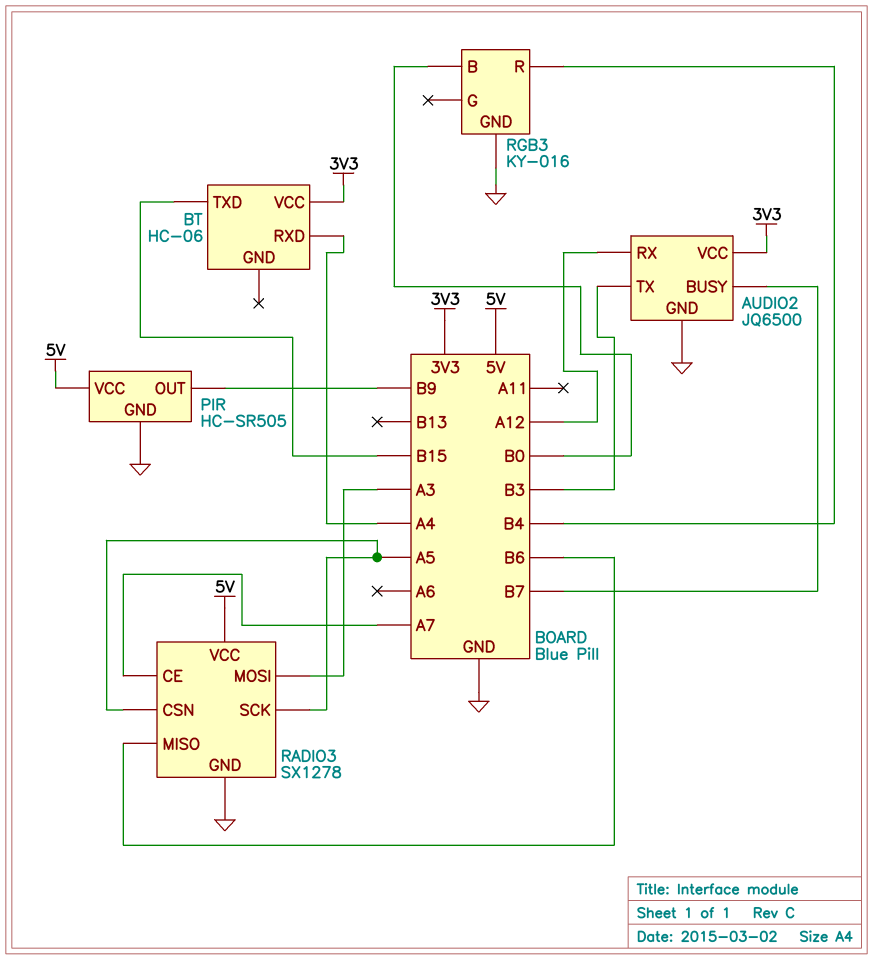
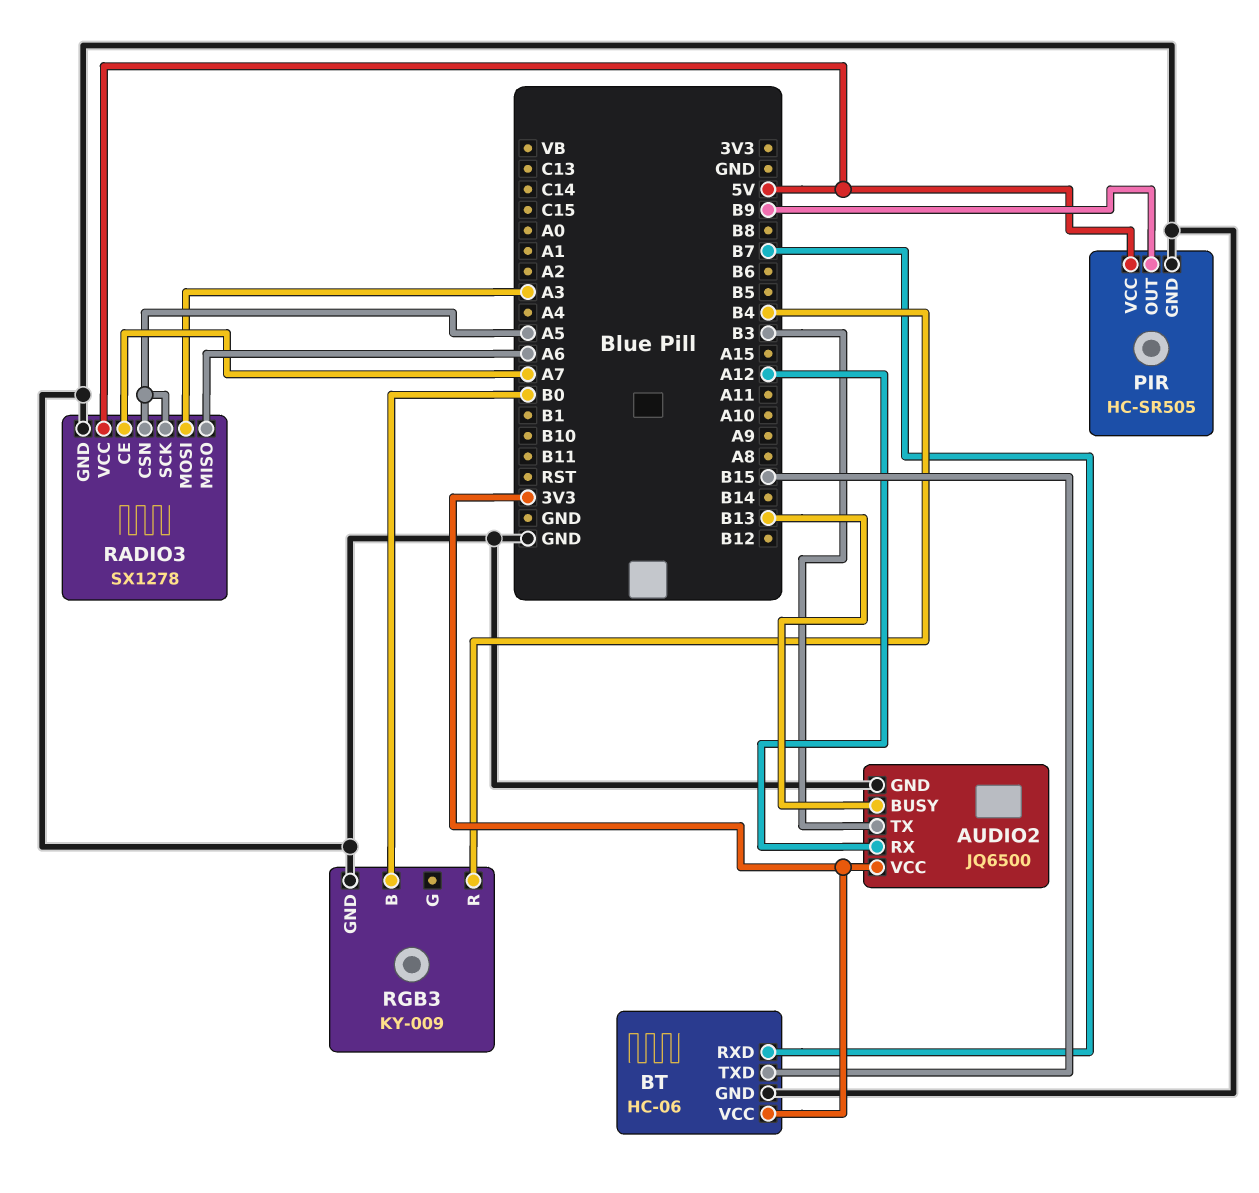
AUDIO2 pin BUSY: B7 -> B13
BT pin GND: none -> GND
BT pin RXD: A4 -> B7
RADIO3 pin MISO: B6 -> A6
RGB3: KY-016 -> KY-009

